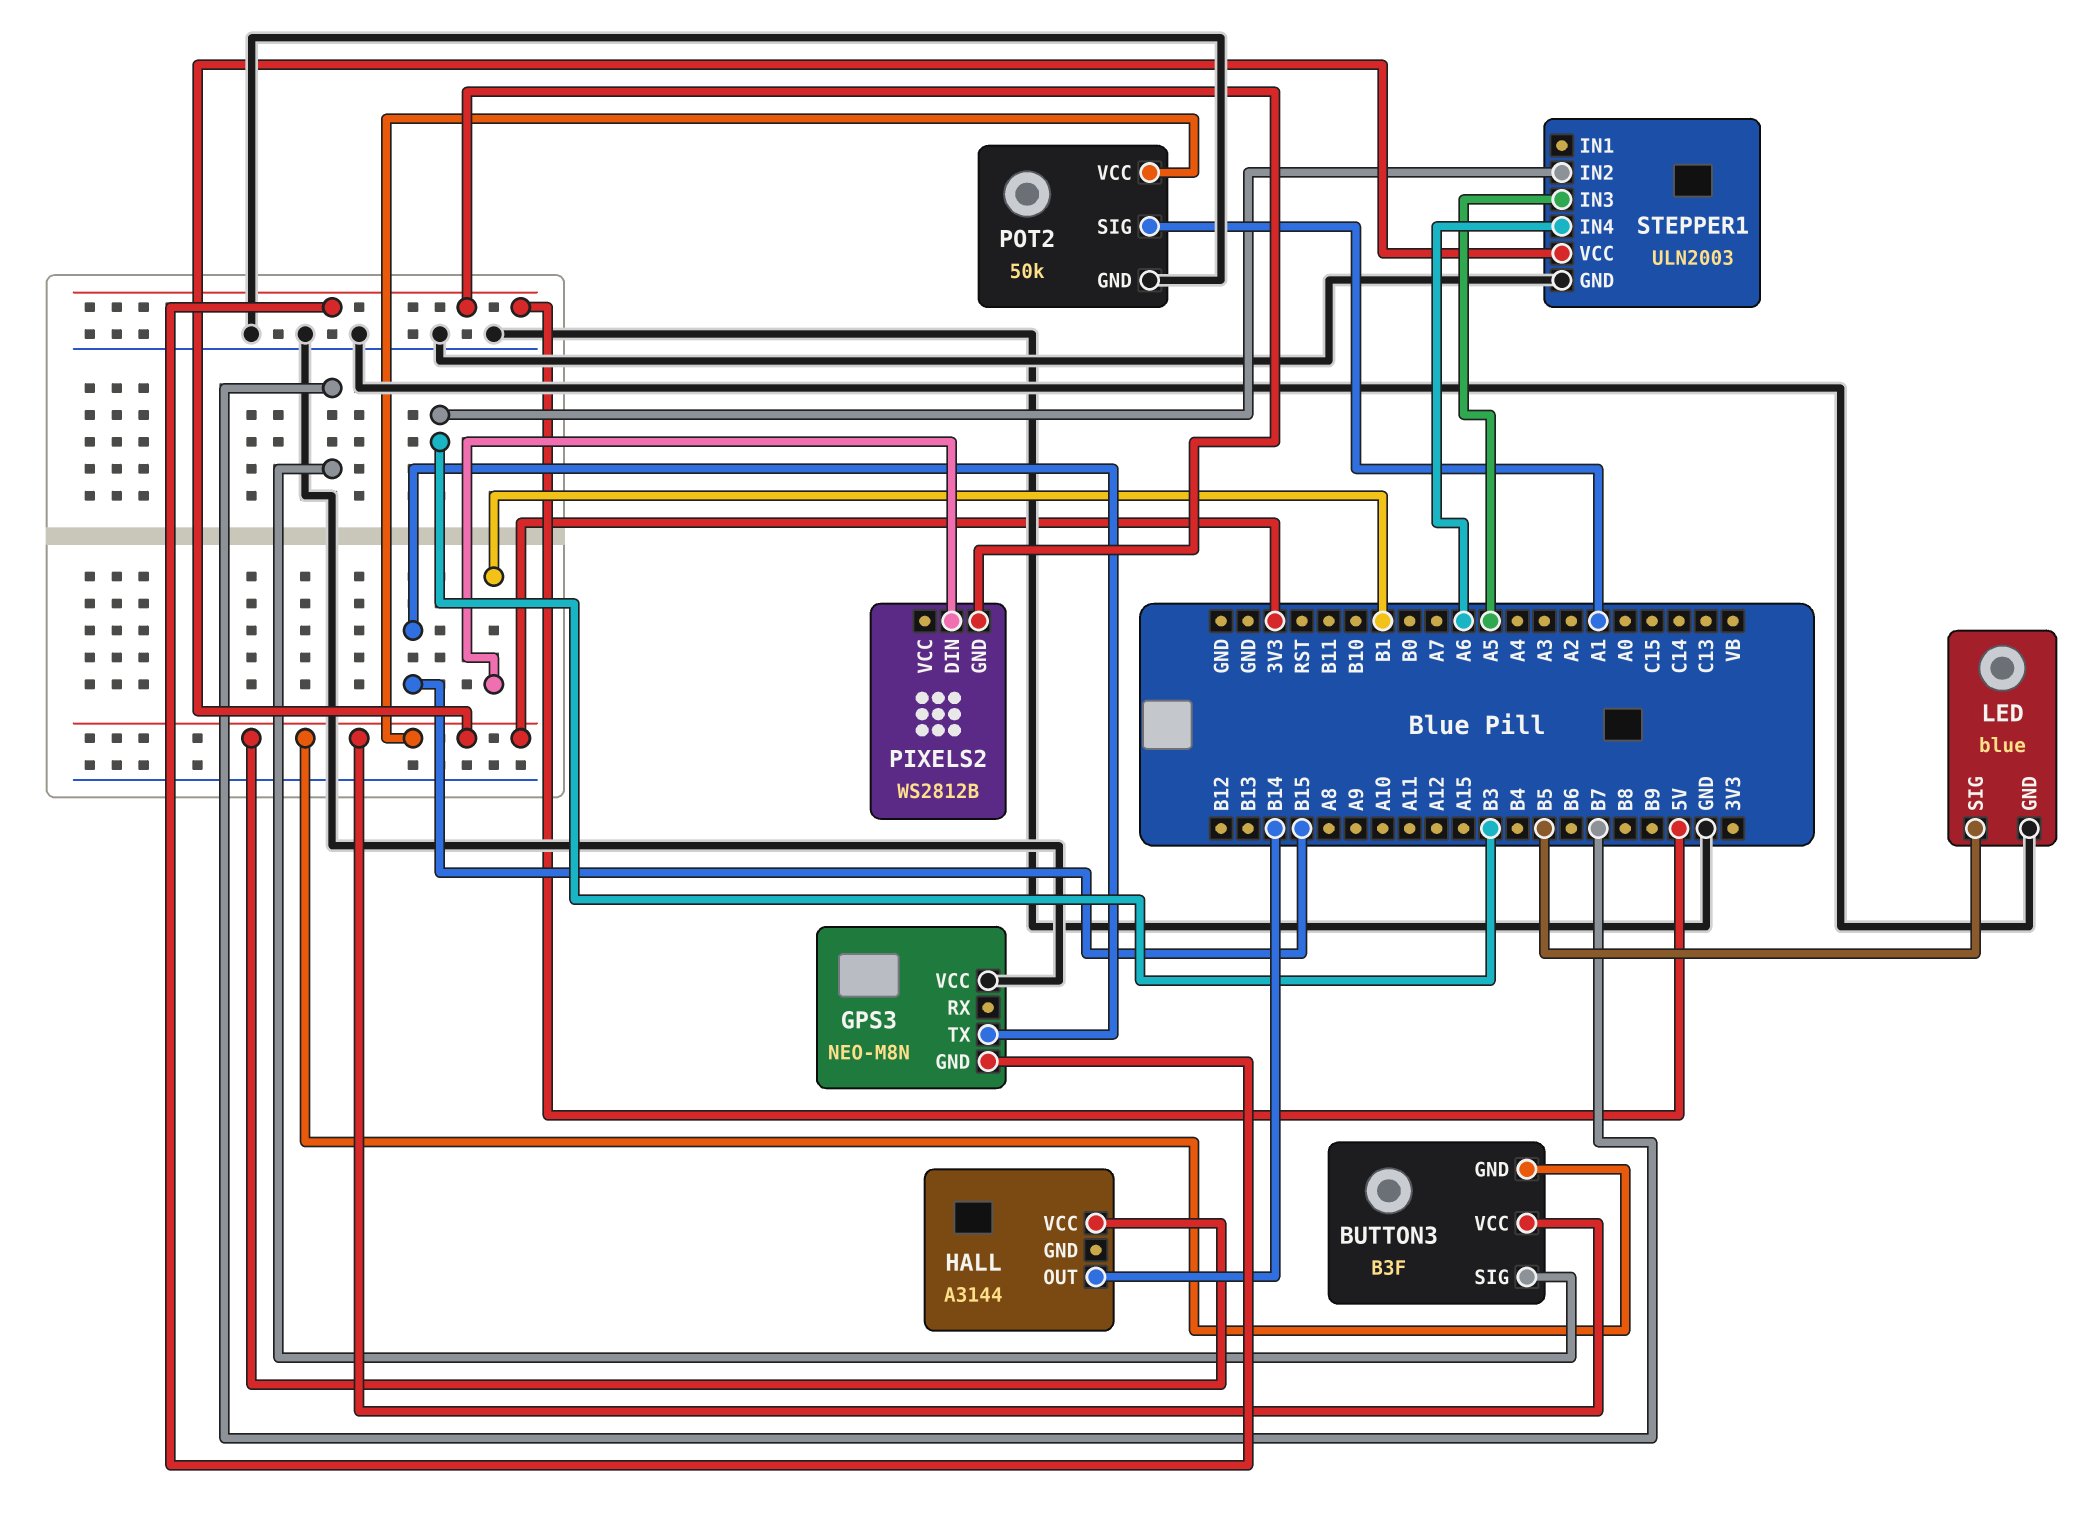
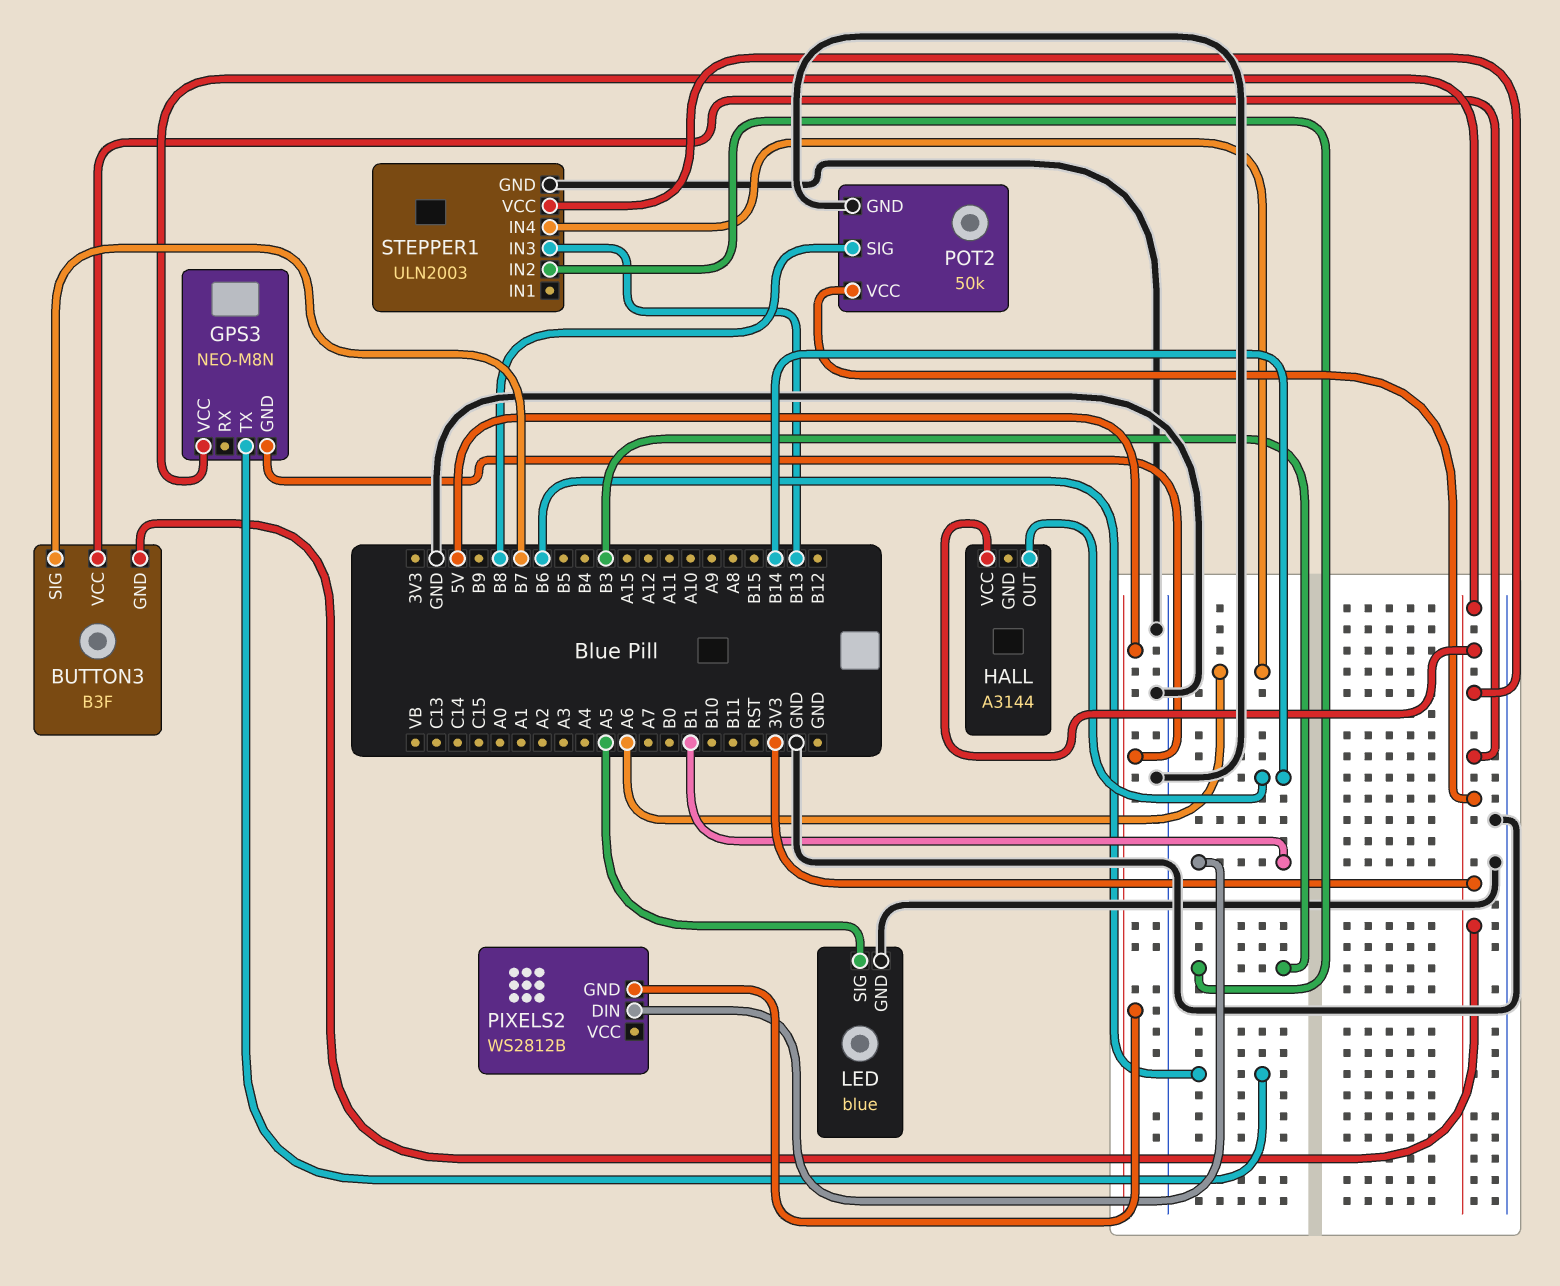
GPS3 pin TX: B15 -> B6
GPS3 pin VCC: GND -> 3V3
LED pin SIG: B5 -> A5
POT2 pin SIG: A1 -> B8
STEPPER1 pin IN3: A5 -> B13

